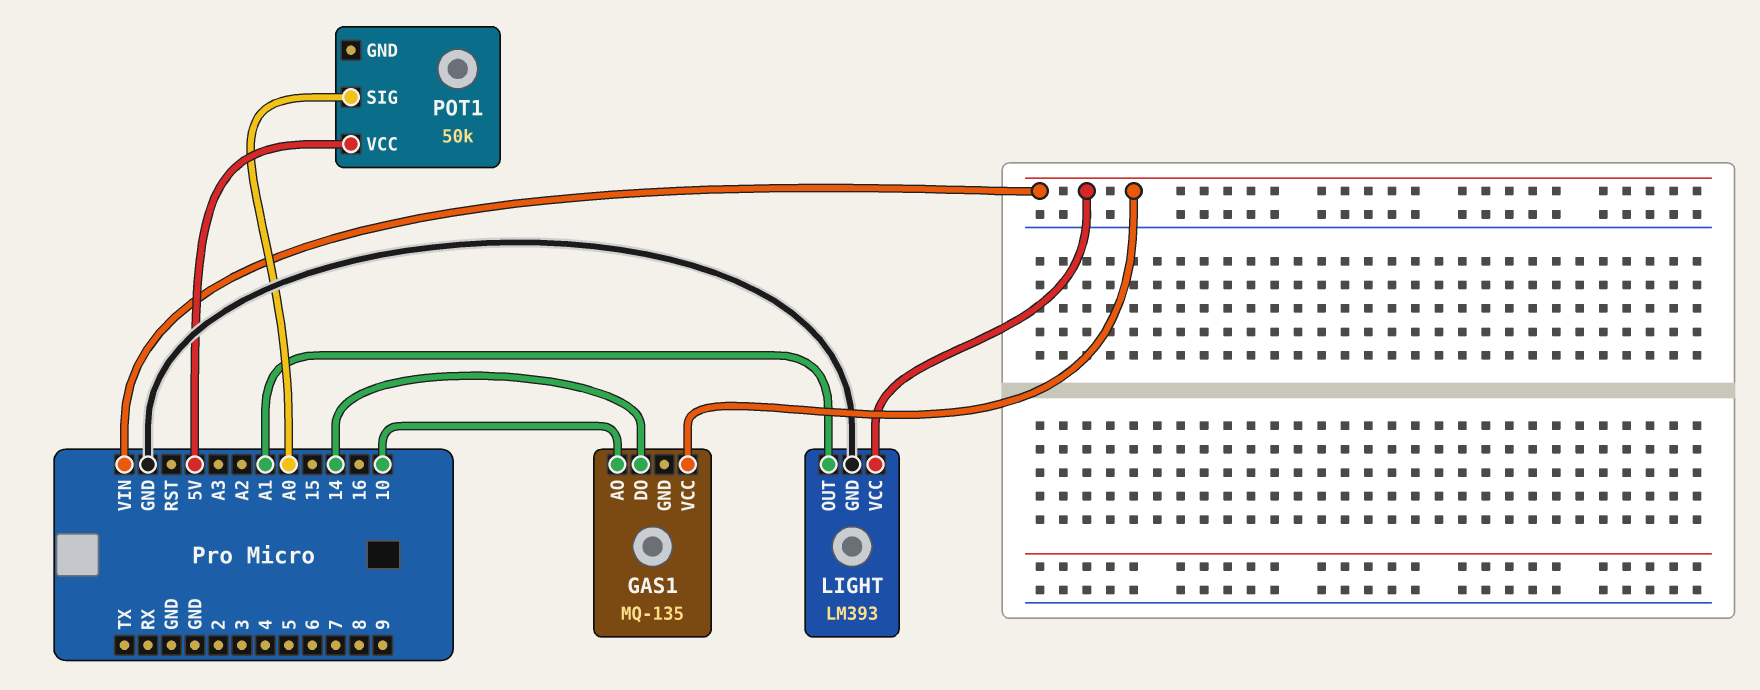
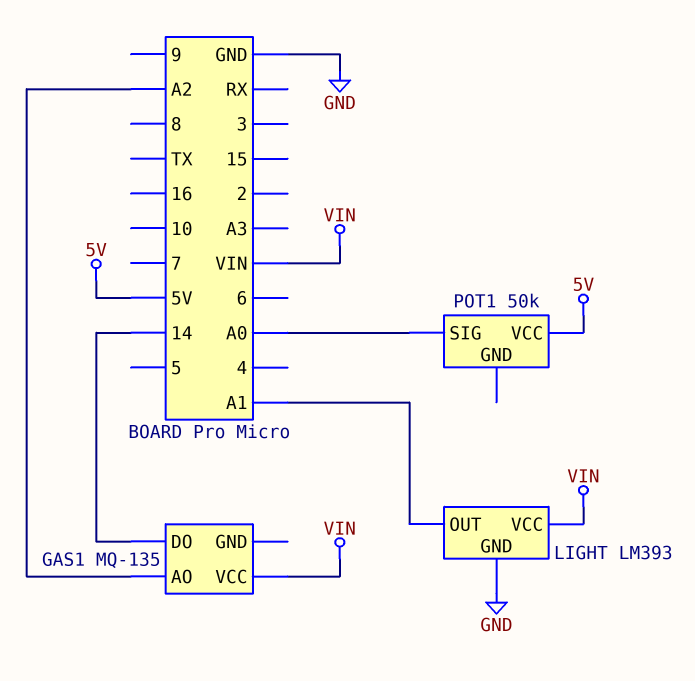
GAS1 pin AO: 10 -> A2

